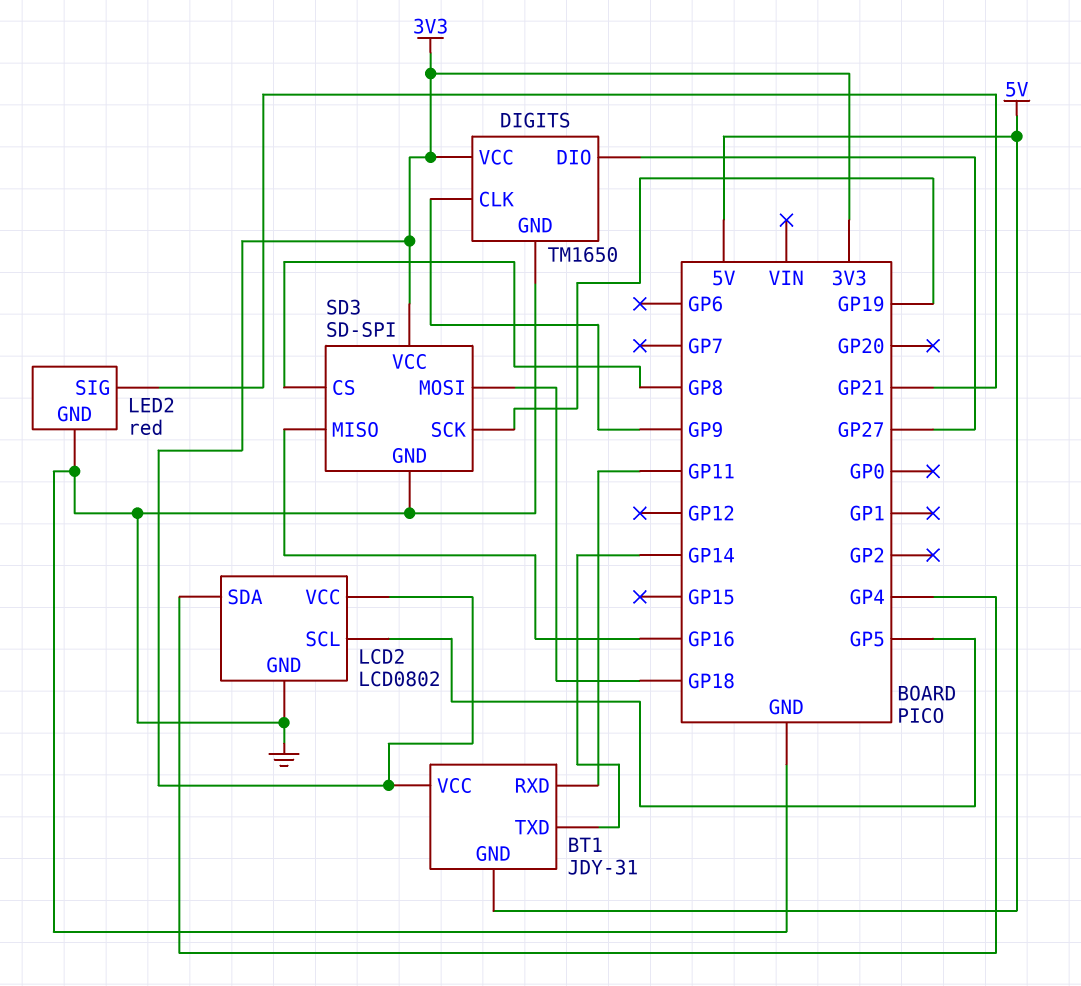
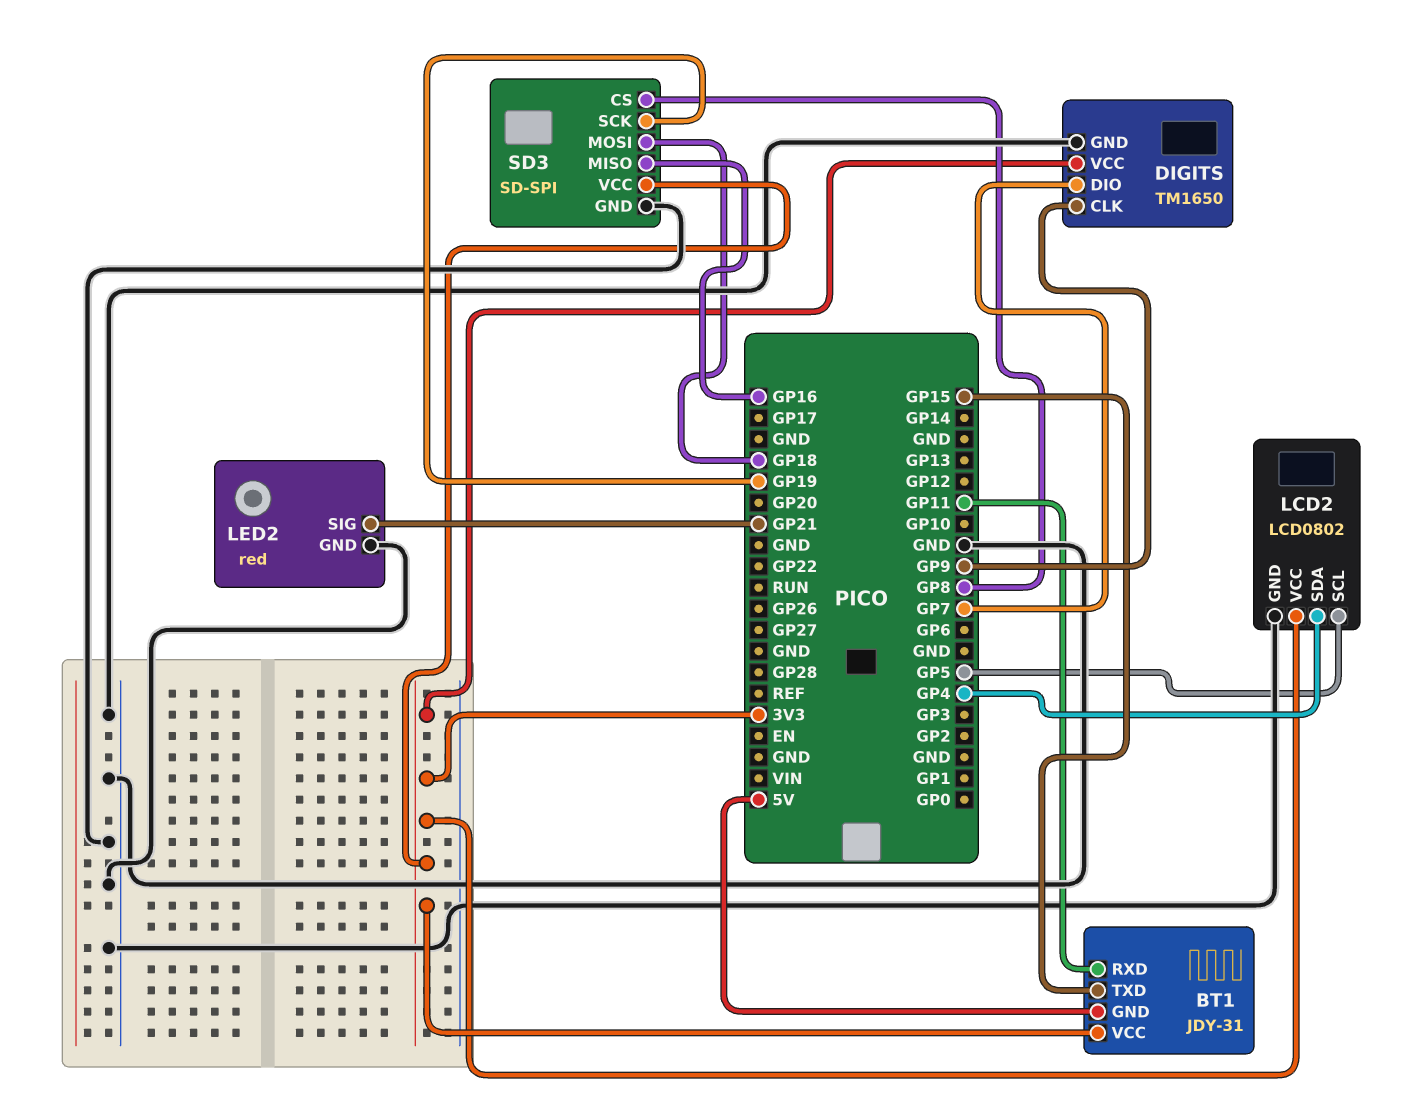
BT1 pin TXD: GP14 -> GP15
DIGITS pin DIO: GP27 -> GP7

